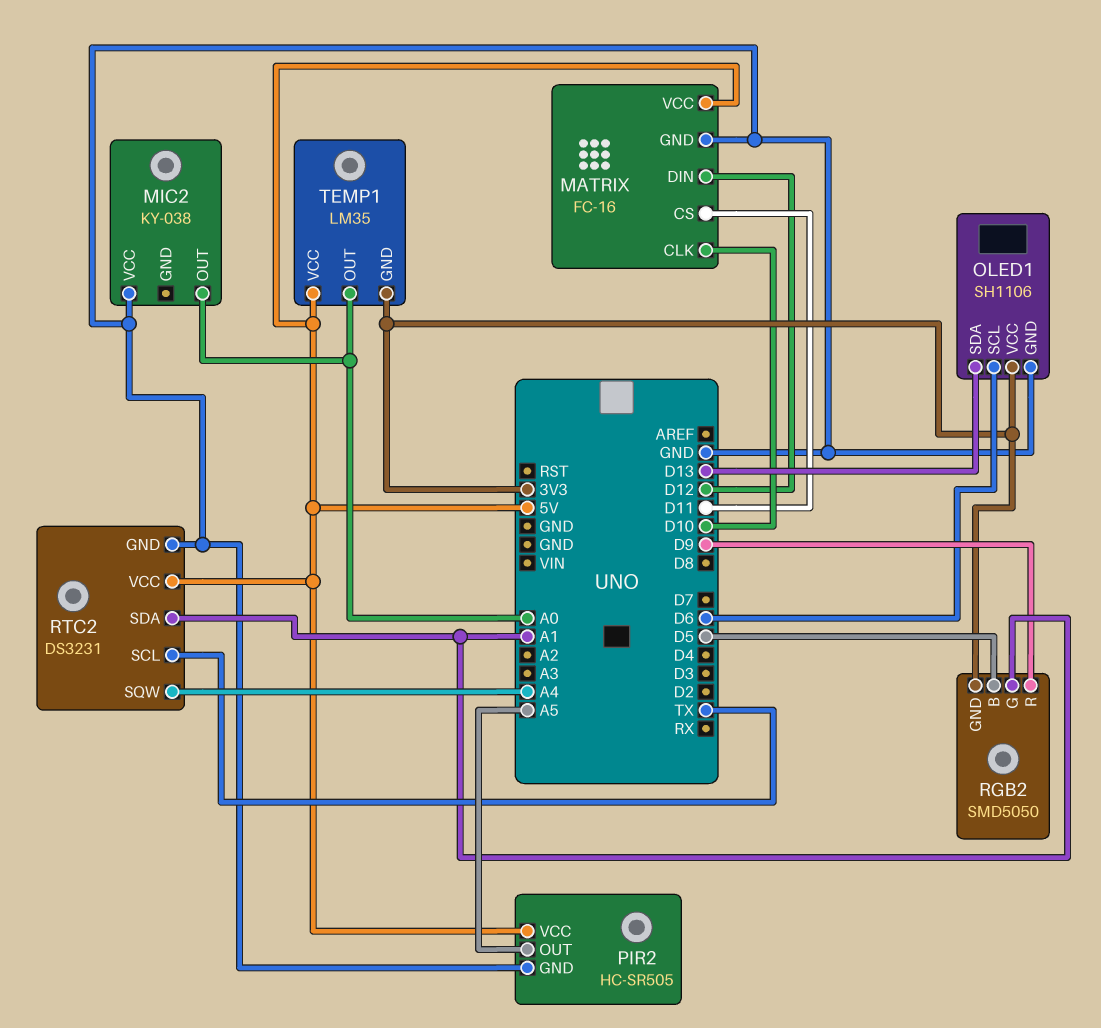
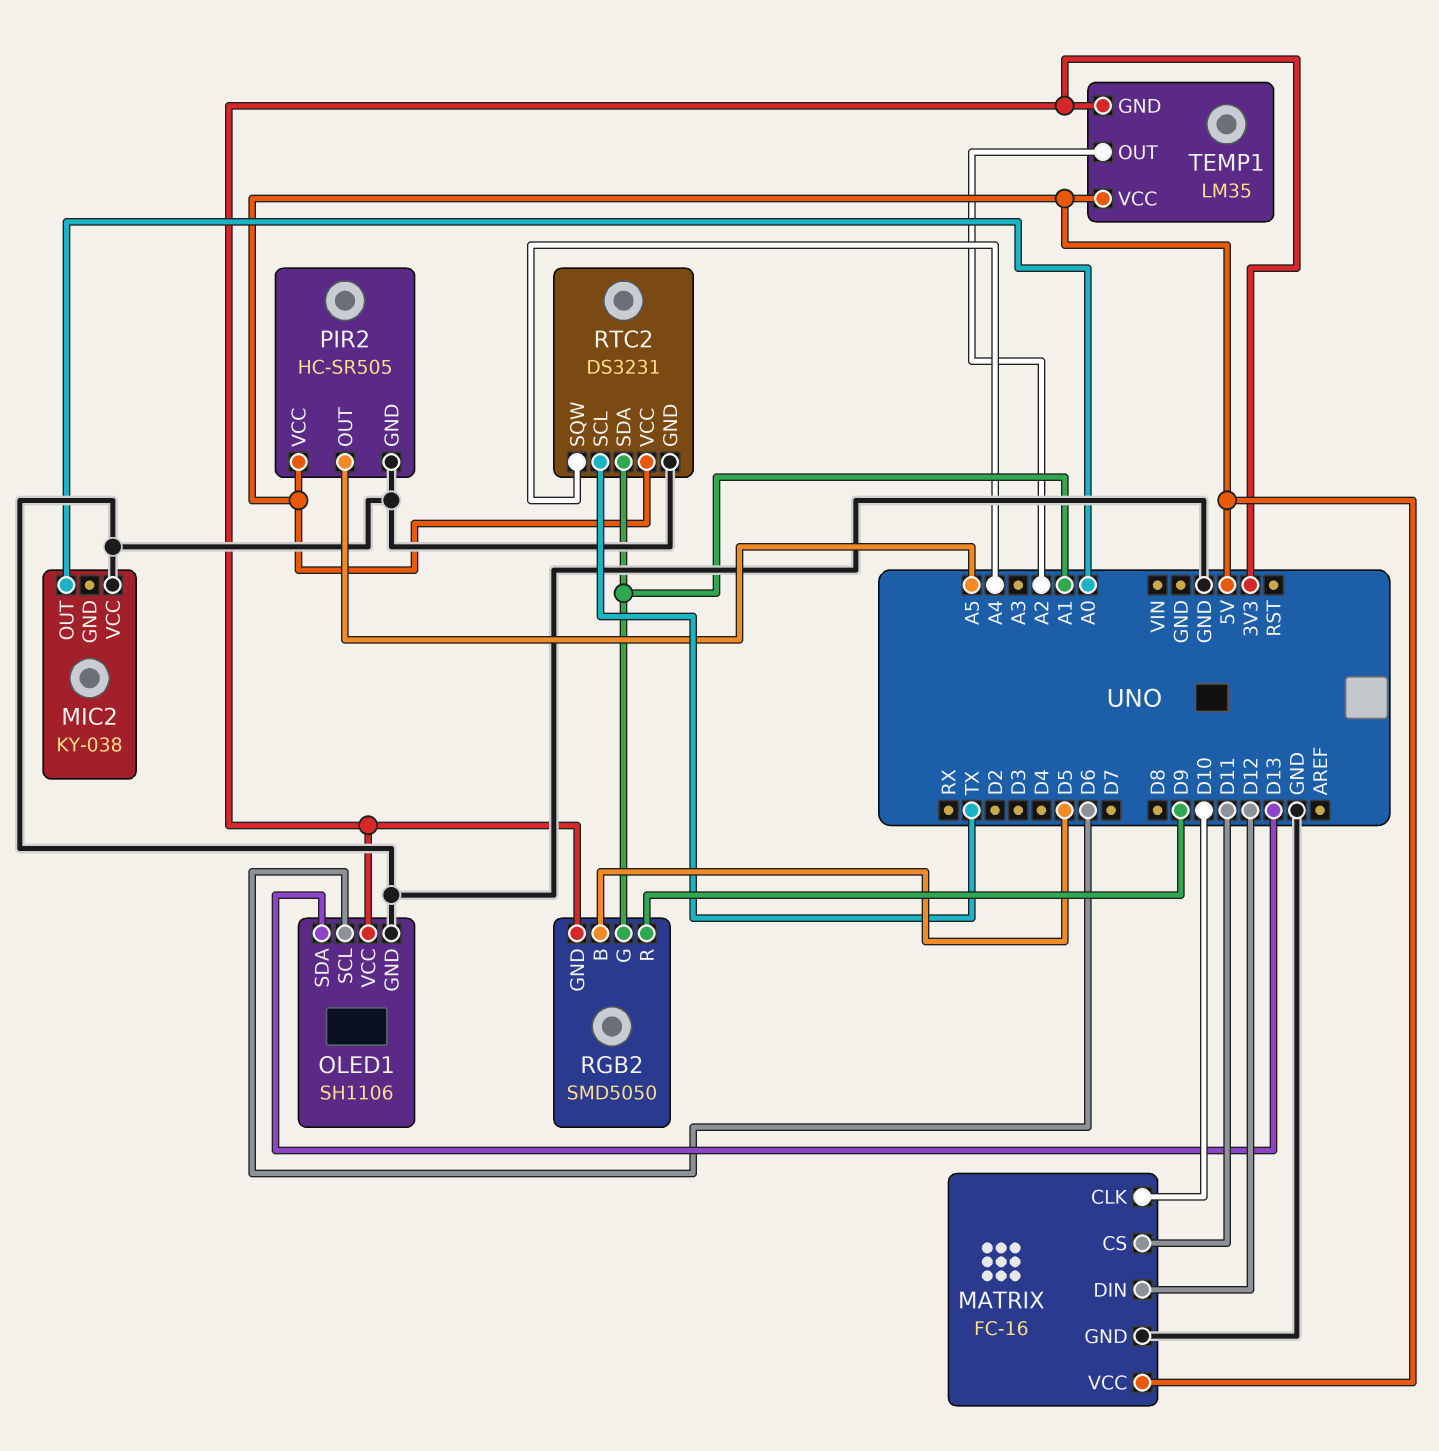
TEMP1 pin OUT: A0 -> A2

